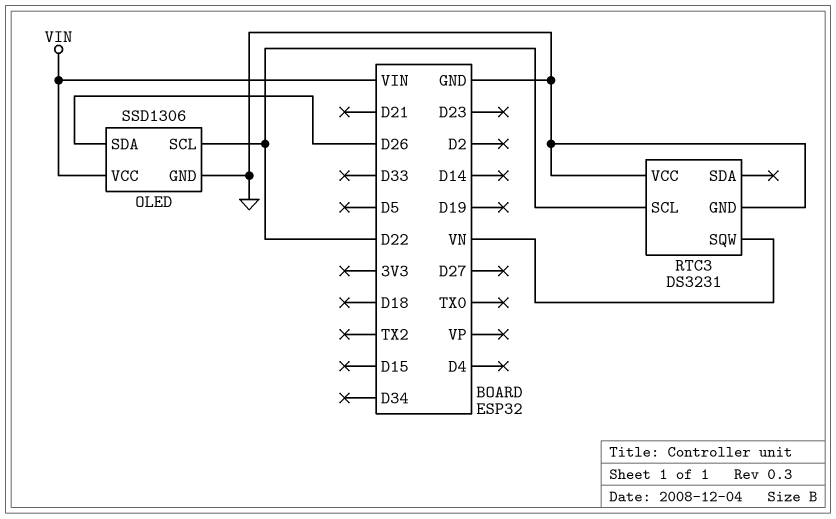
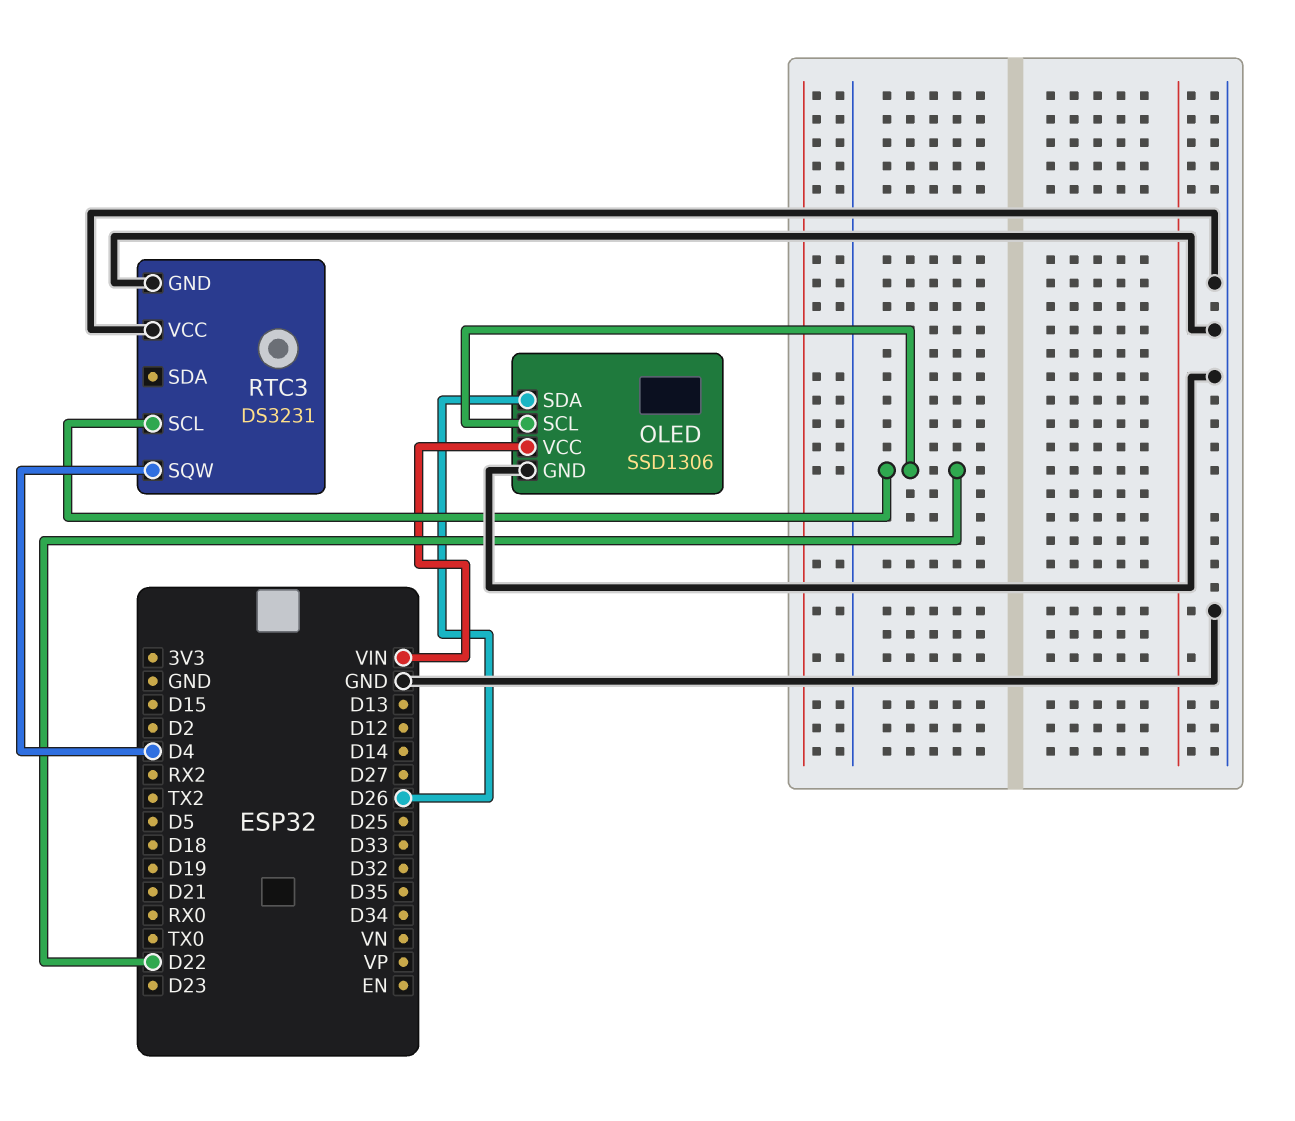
RTC3 pin SQW: VN -> D4

